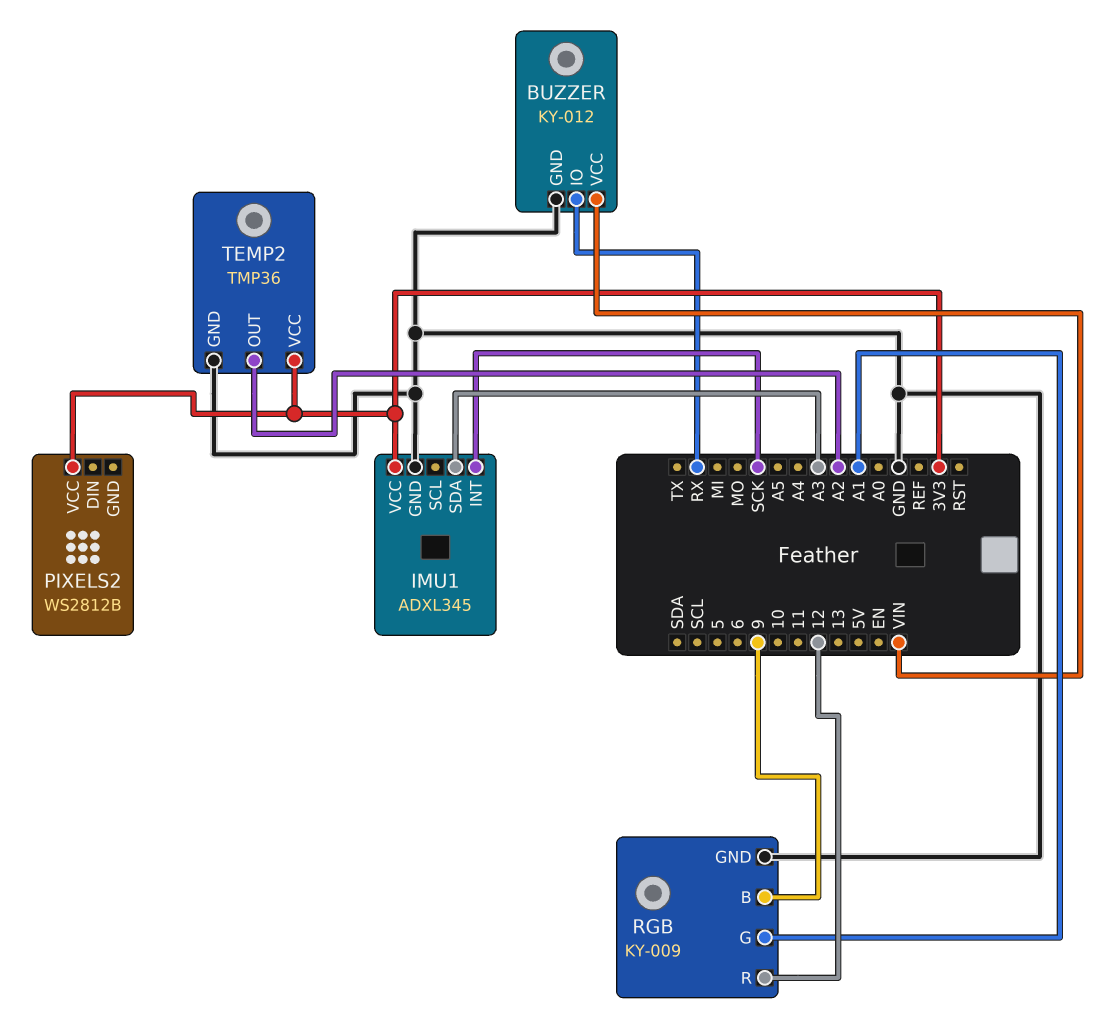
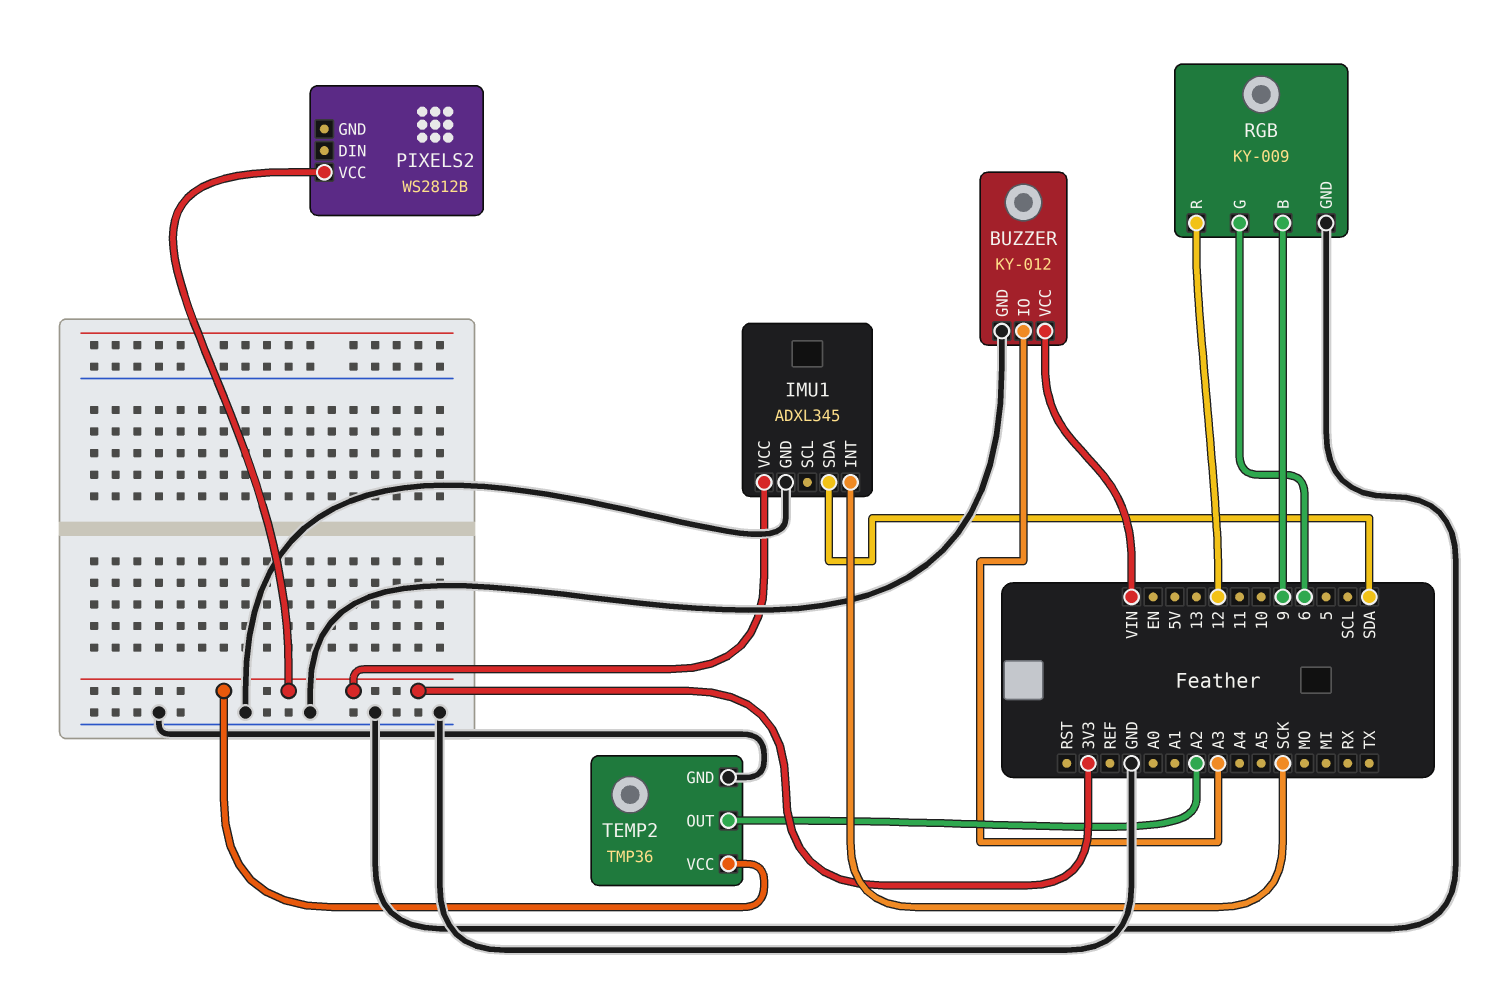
BUZZER pin IO: RX -> A3
IMU1 pin SDA: A3 -> SDA
RGB pin G: A1 -> 6

